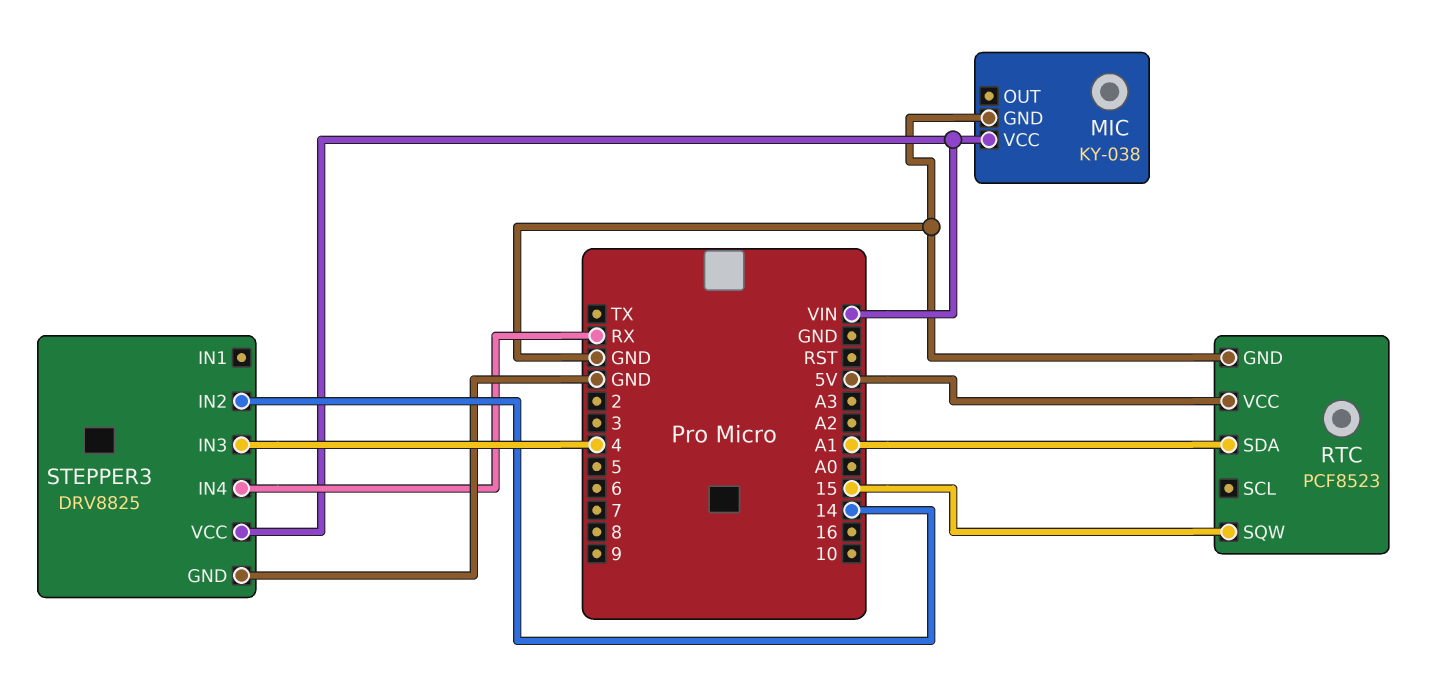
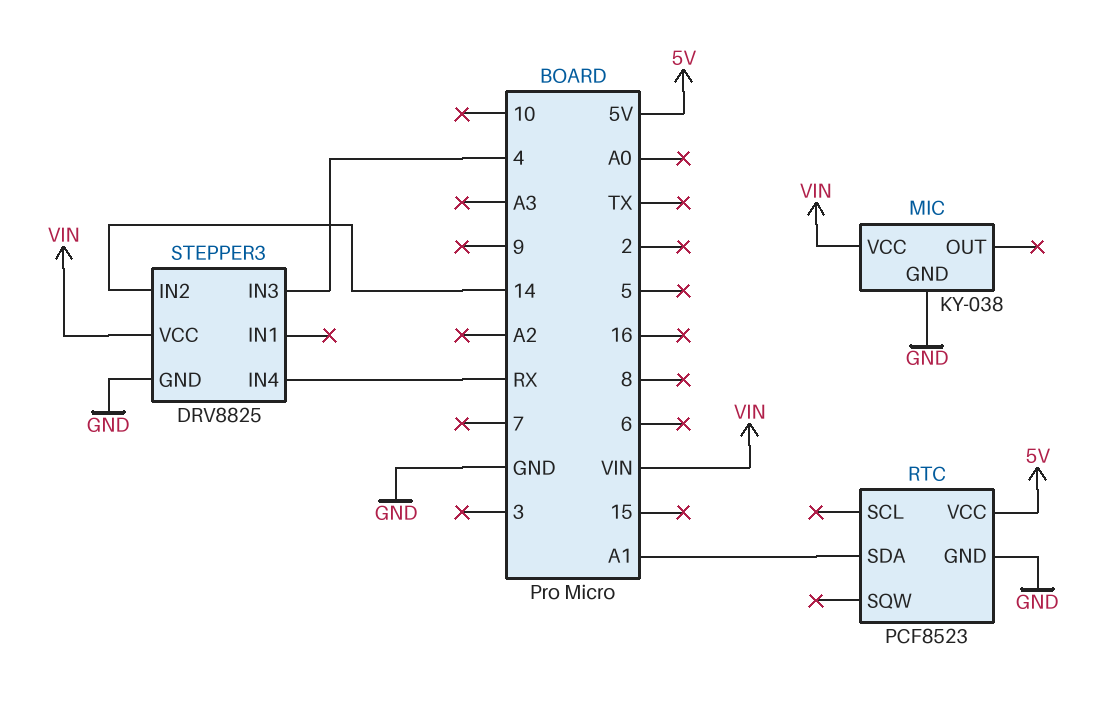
RTC pin SQW: 15 -> none

